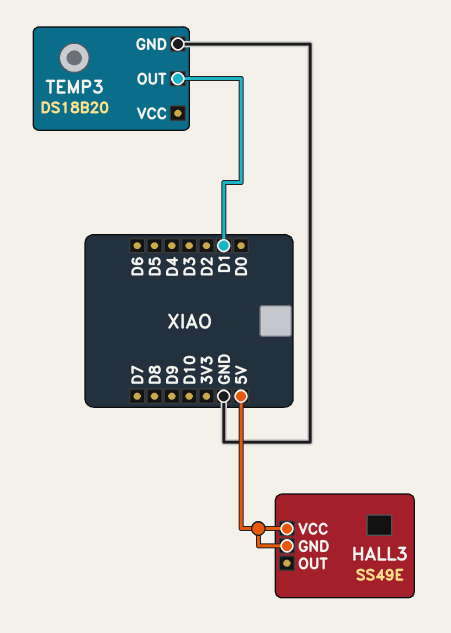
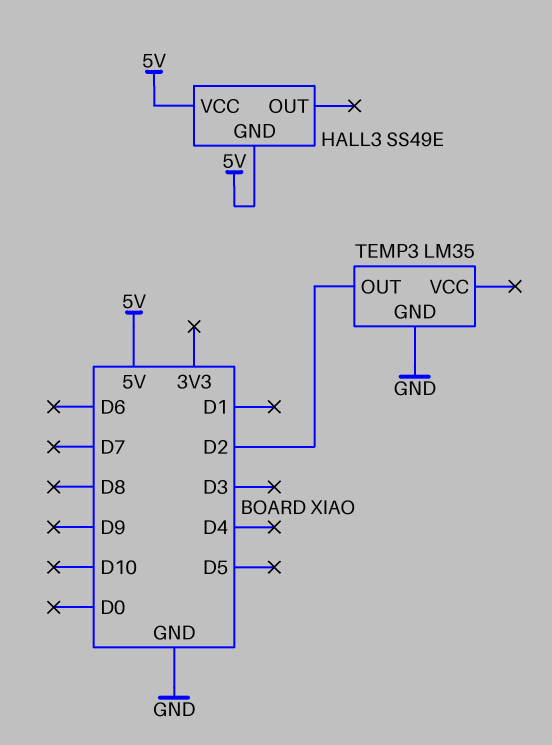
TEMP3: DS18B20 -> LM35
TEMP3 pin OUT: D1 -> D2

